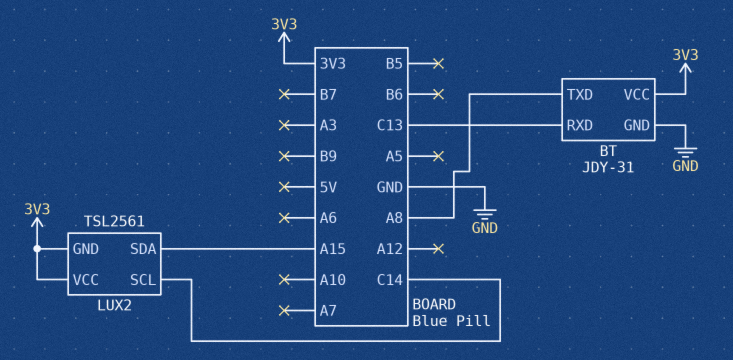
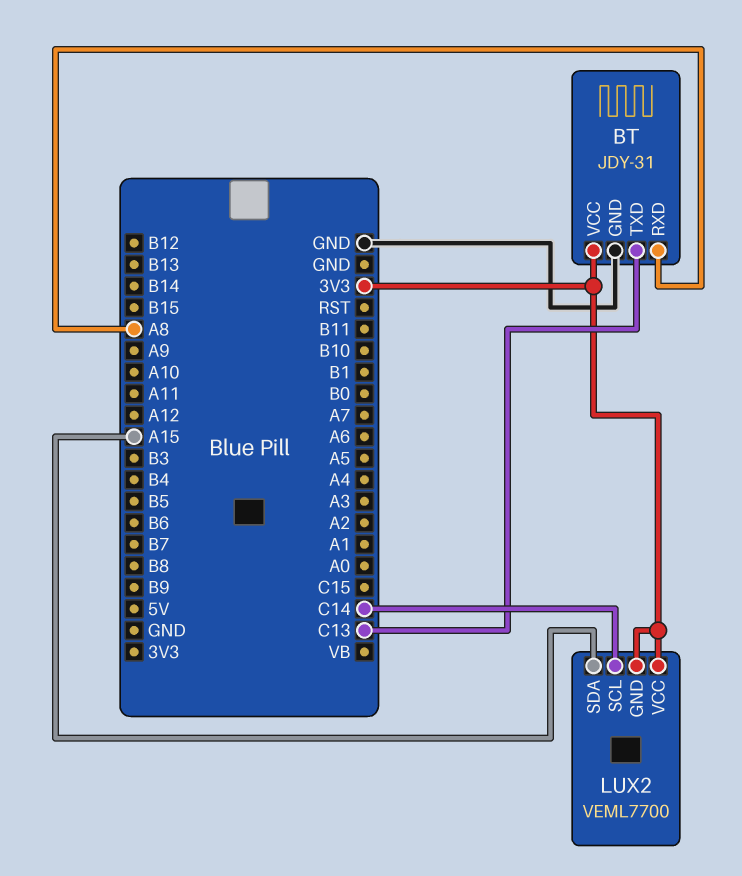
BT pin RXD: C13 -> A8
BT pin TXD: A8 -> C13
LUX2: TSL2561 -> VEML7700

